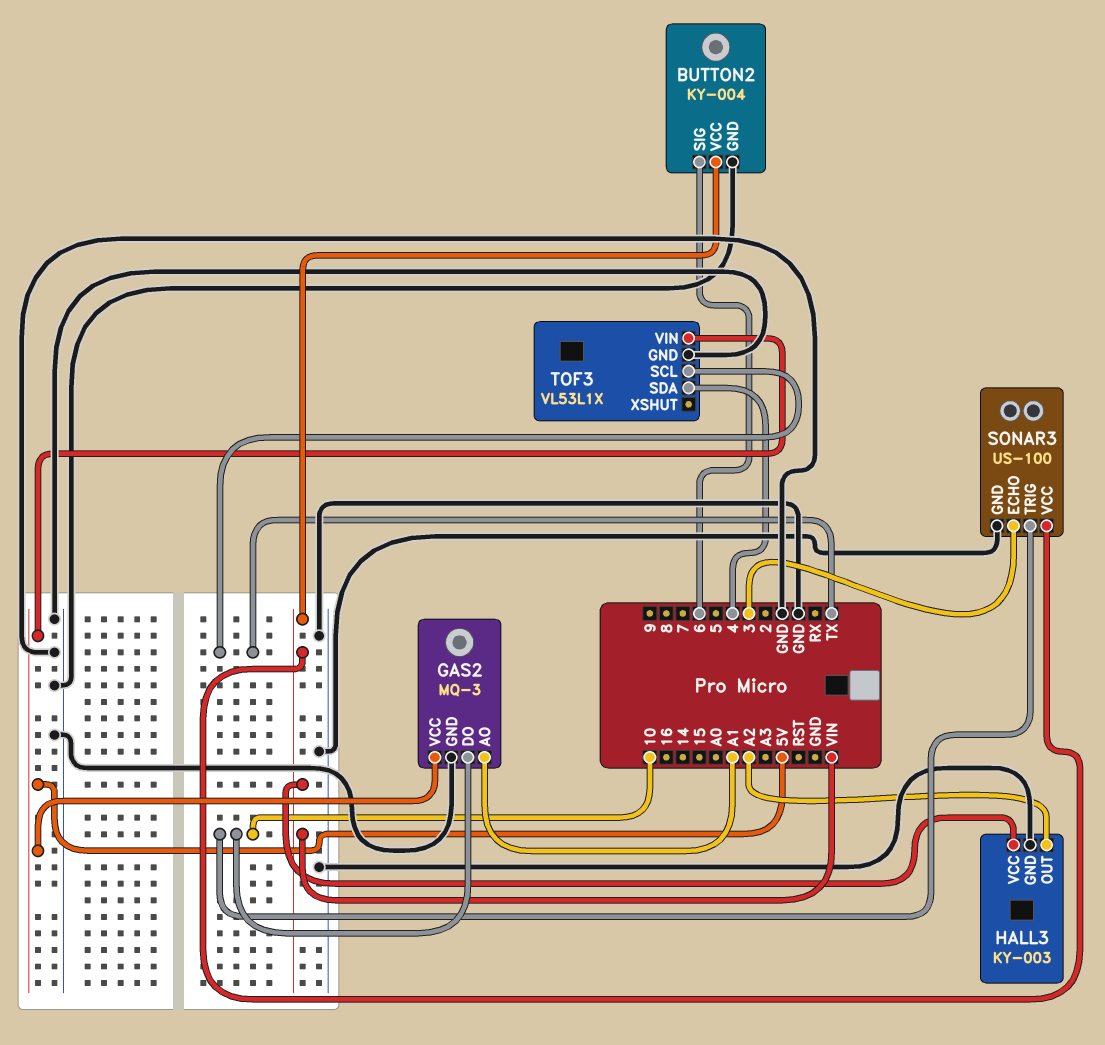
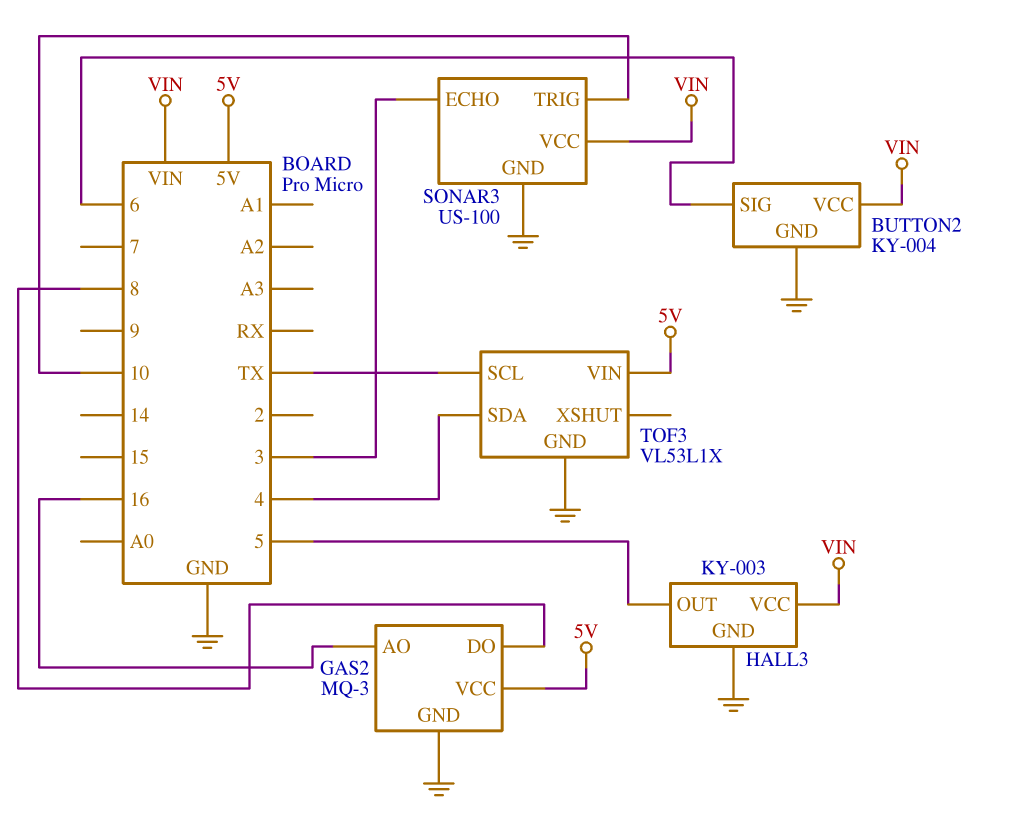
GAS2 pin AO: A1 -> 16
GAS2 pin DO: 10 -> 8
HALL3 pin OUT: A2 -> 5

